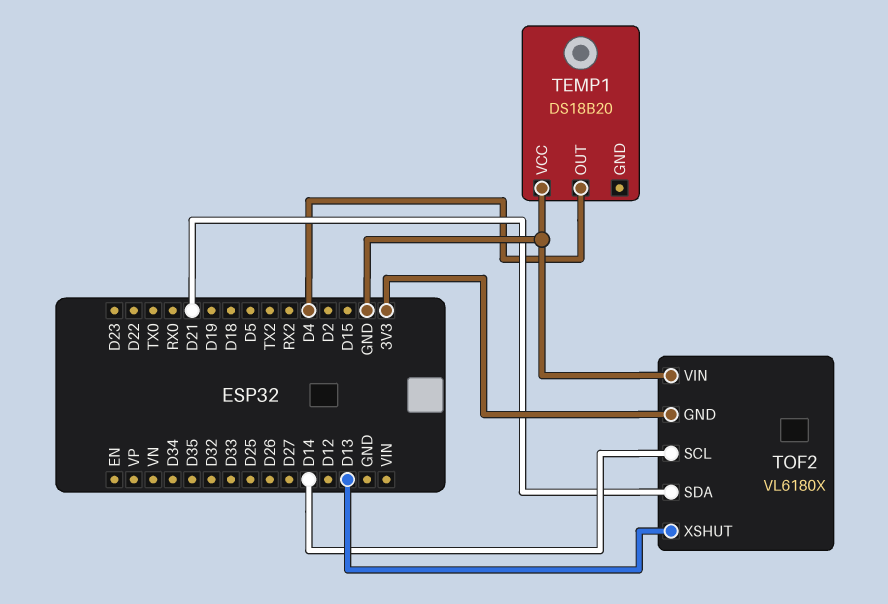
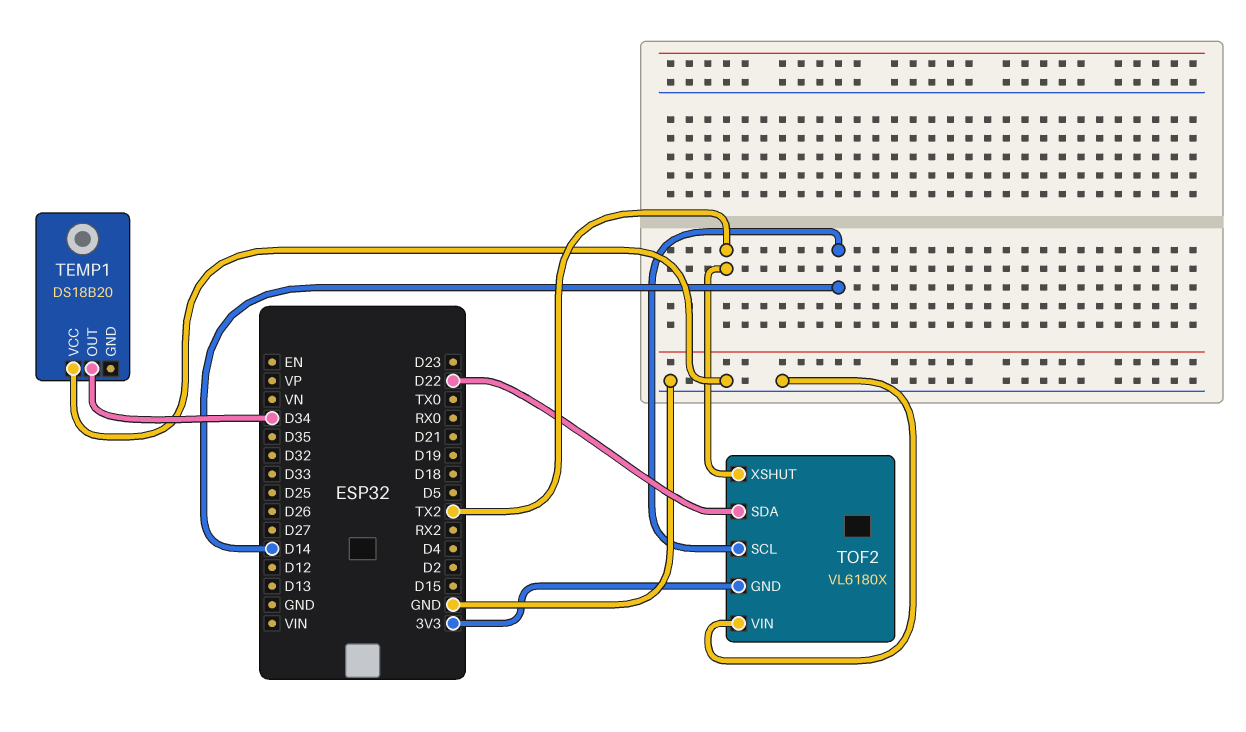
TEMP1 pin OUT: D4 -> D34
TOF2 pin SDA: D21 -> D22
TOF2 pin XSHUT: D13 -> TX2

